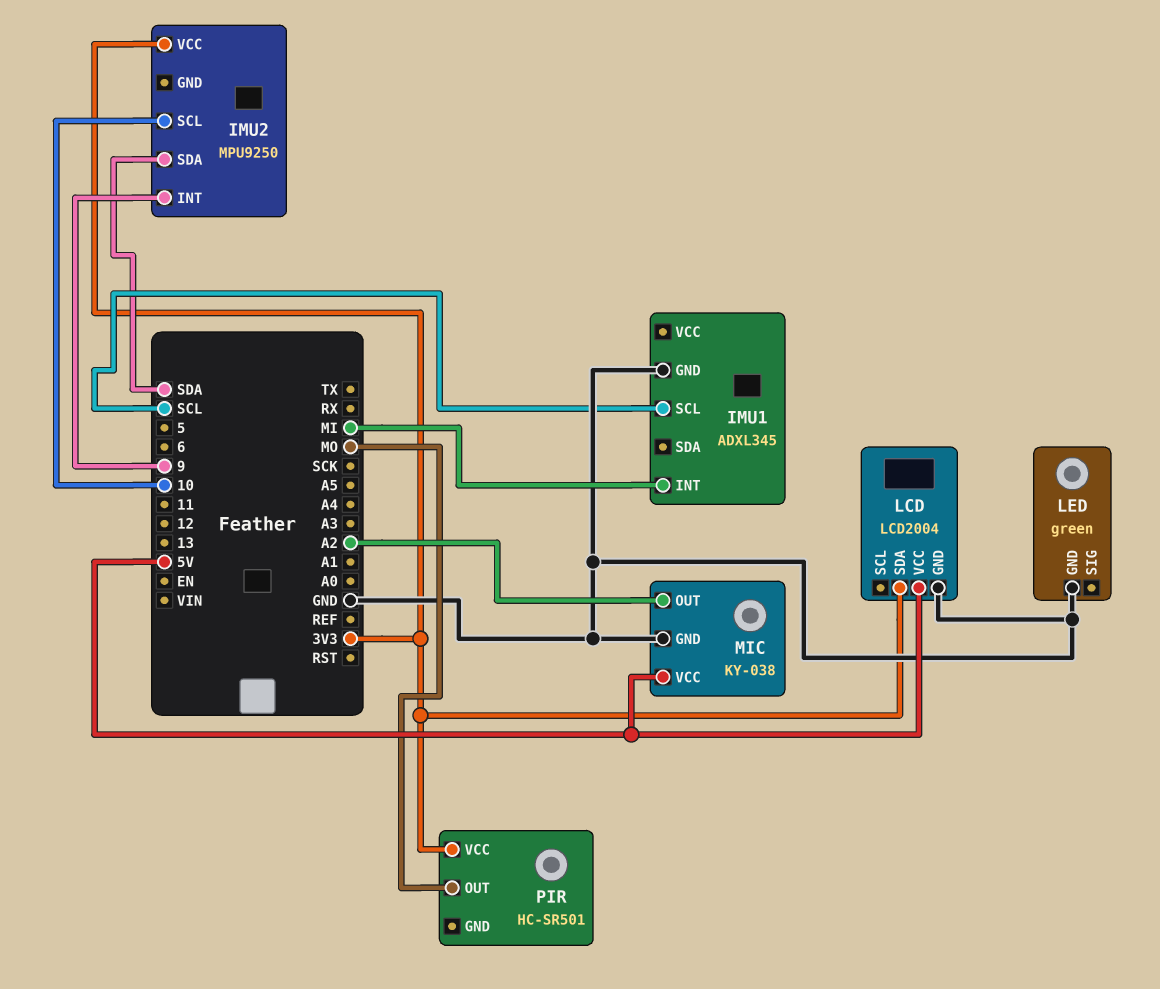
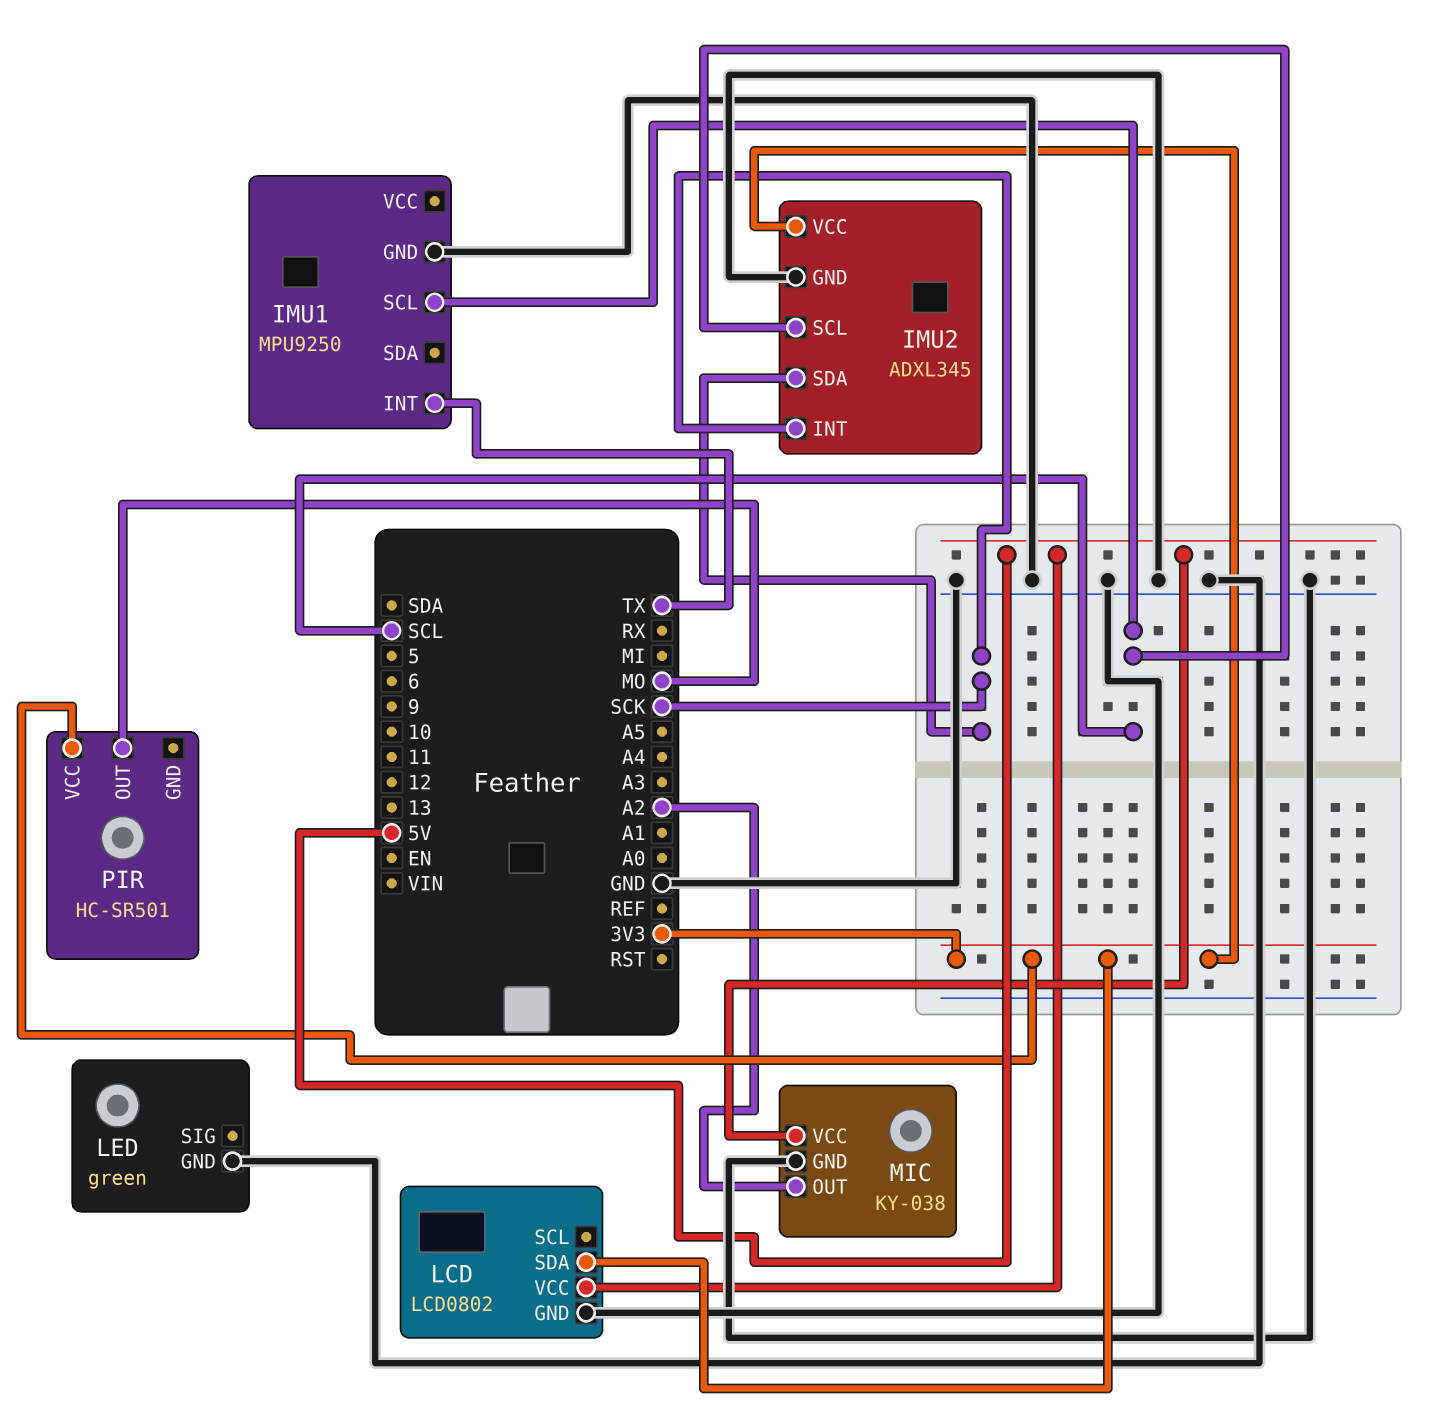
IMU1: ADXL345 -> MPU9250
IMU1 pin INT: MI -> TX
IMU2: MPU9250 -> ADXL345
IMU2 pin GND: none -> GND
IMU2 pin INT: 9 -> SCK
IMU2 pin SCL: 10 -> SCL
IMU2 pin SDA: SDA -> SCK
LCD: LCD2004 -> LCD0802

